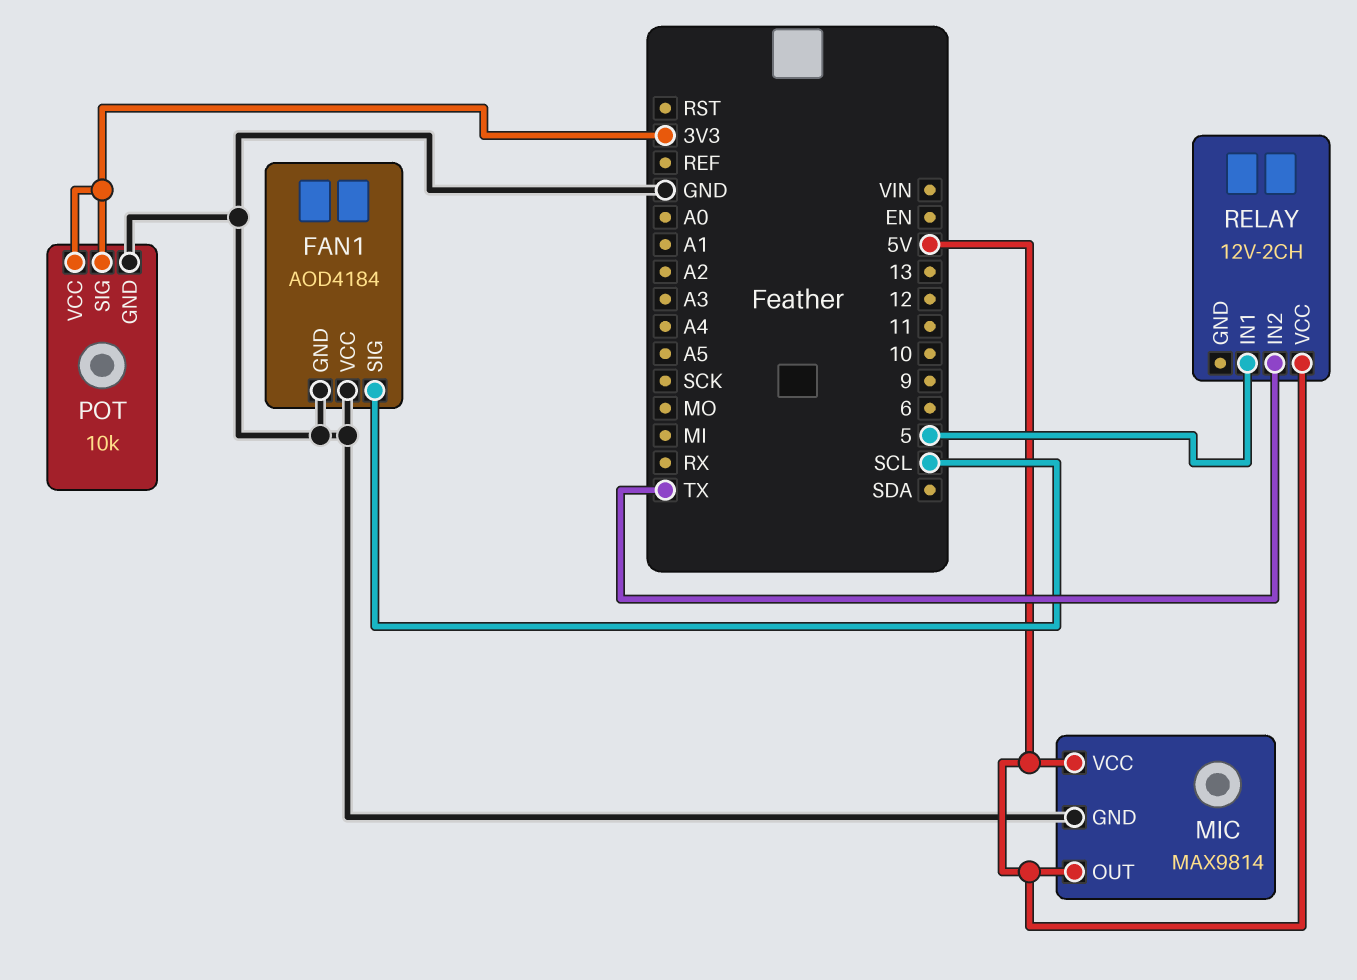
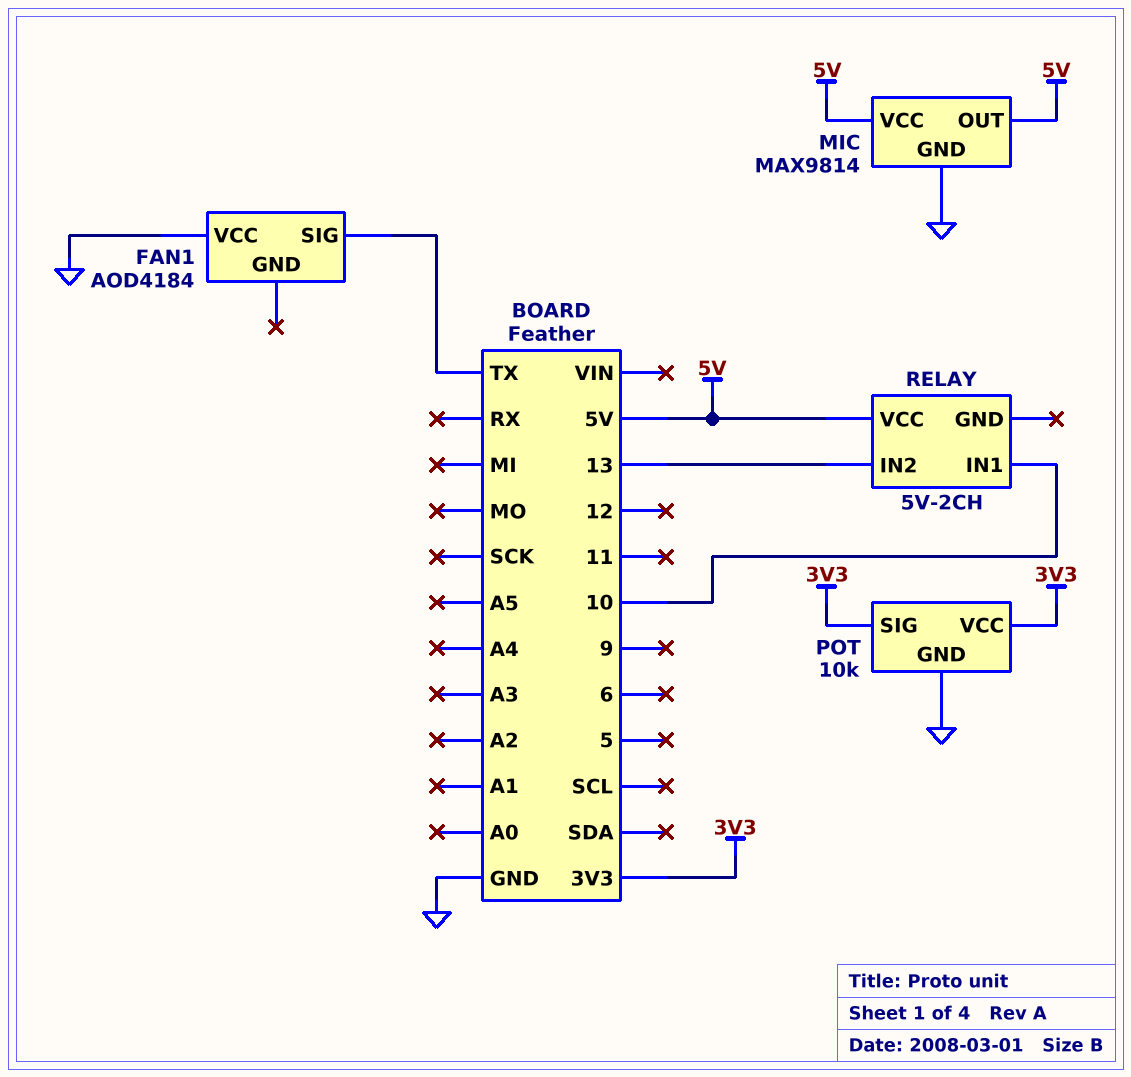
FAN1 pin GND: GND -> none
FAN1 pin SIG: SCL -> TX
RELAY: 12V-2CH -> 5V-2CH
RELAY pin IN1: 5 -> 10
RELAY pin IN2: TX -> 13

